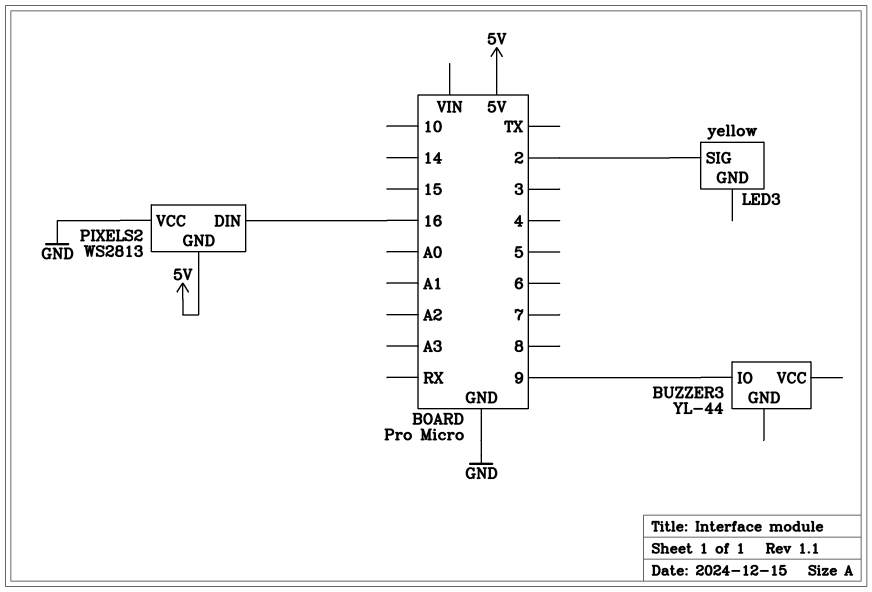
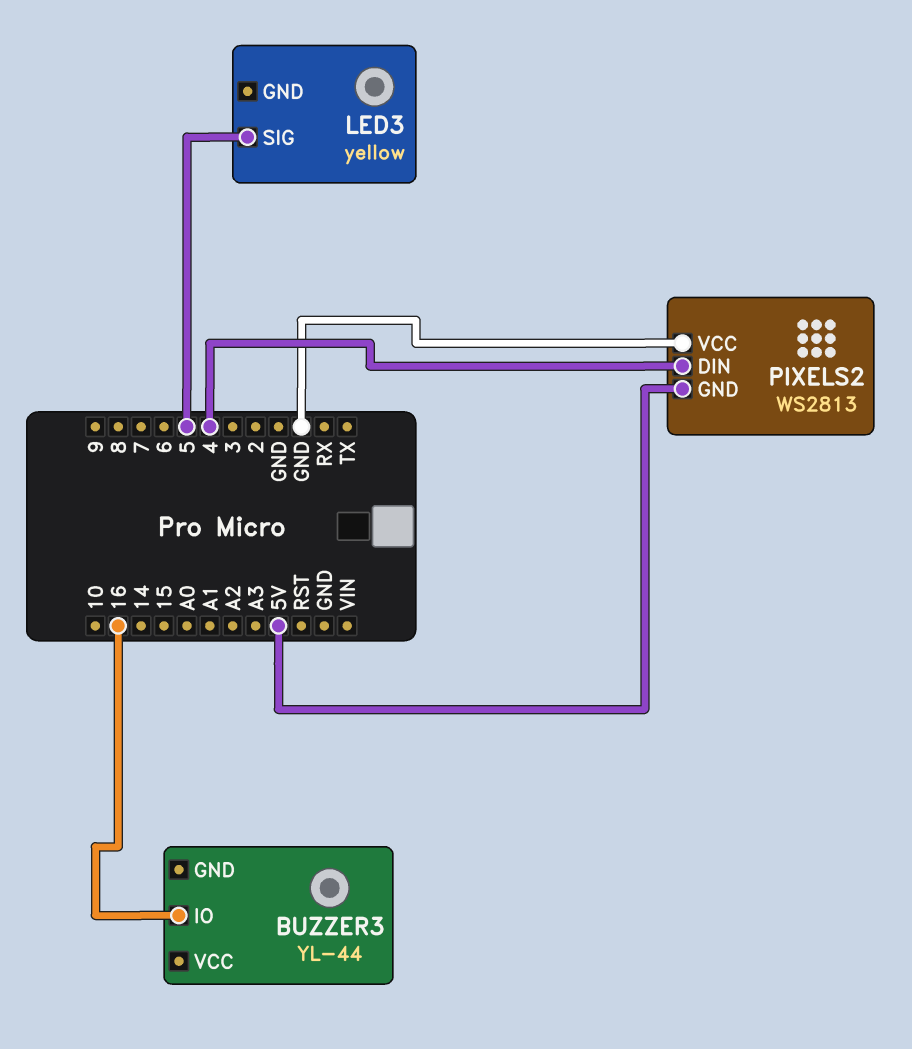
BUZZER3 pin IO: 9 -> 16
LED3 pin SIG: 2 -> 5
PIXELS2 pin DIN: 16 -> 4

